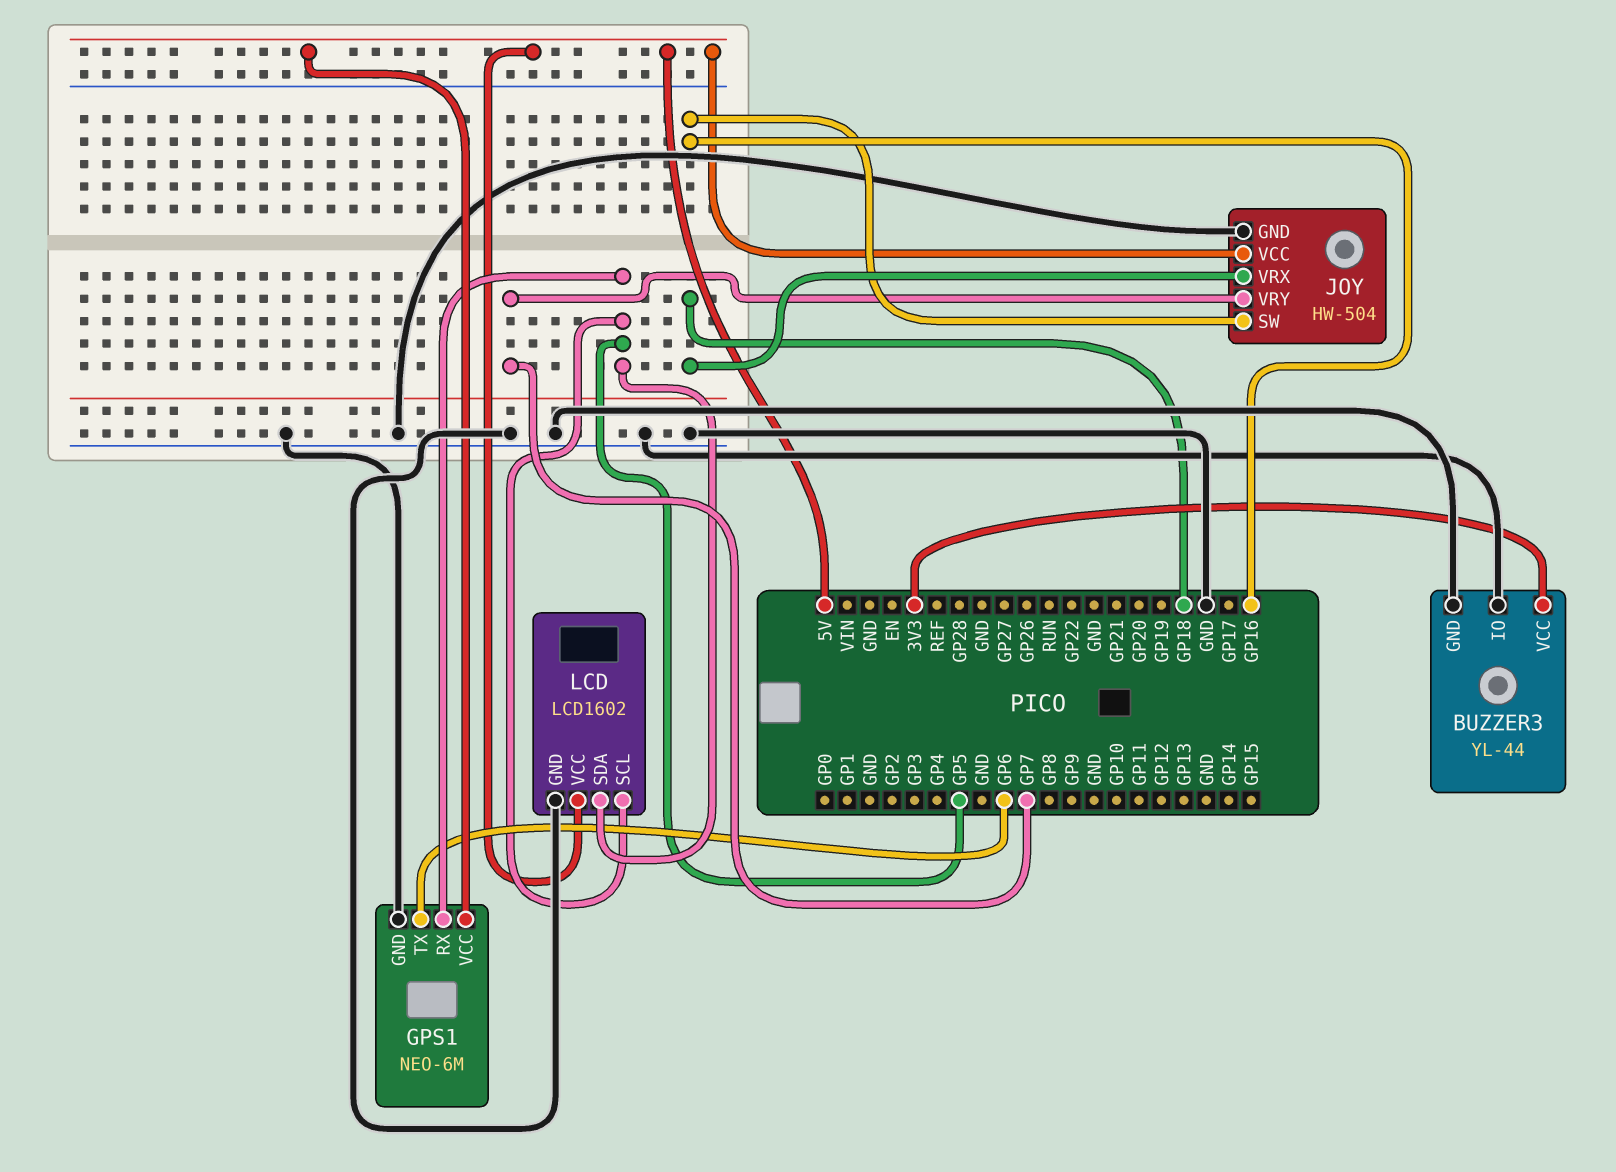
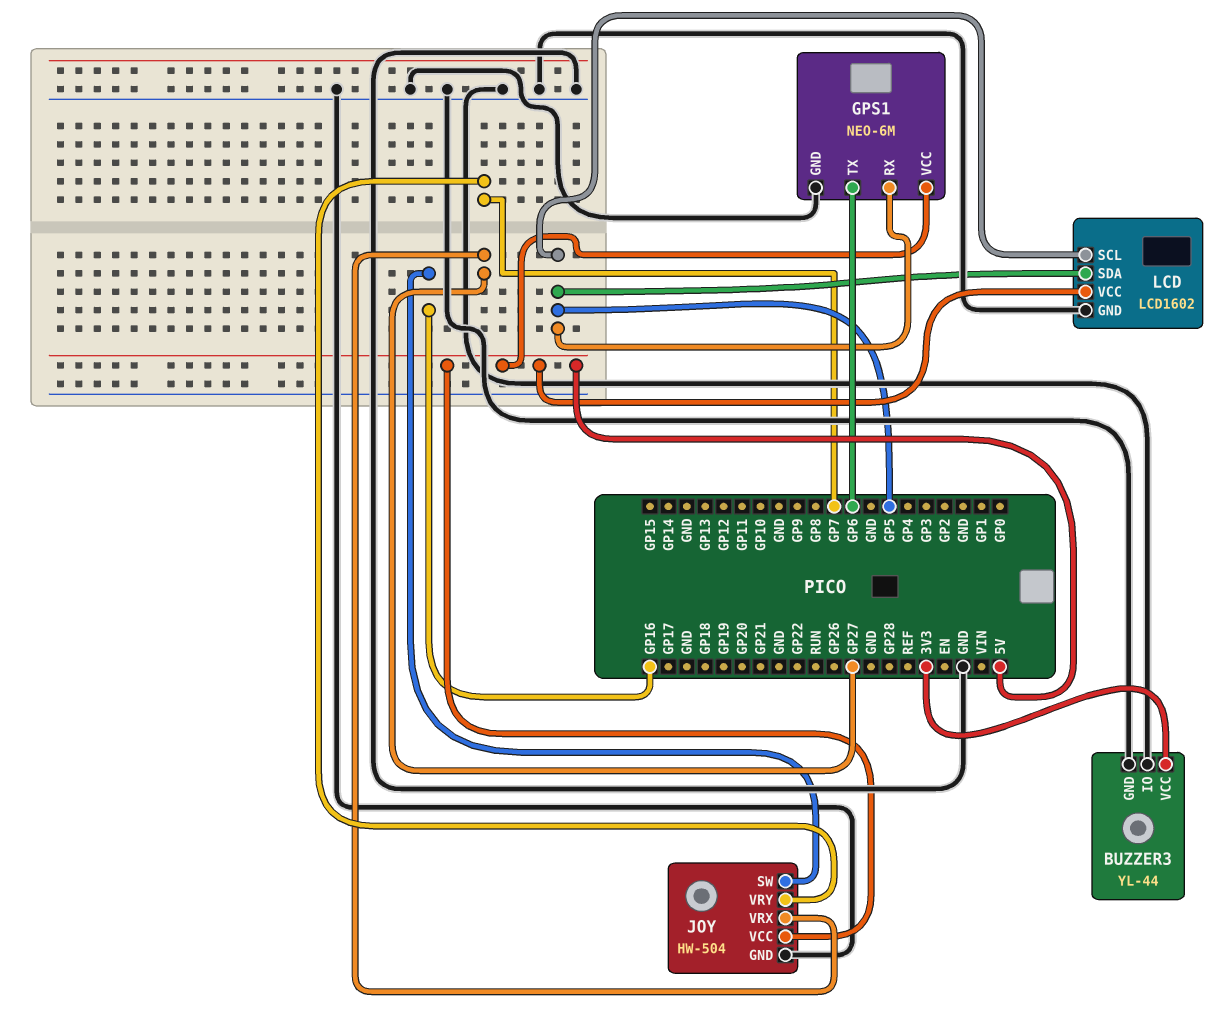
JOY pin VRX: GP18 -> GP27

